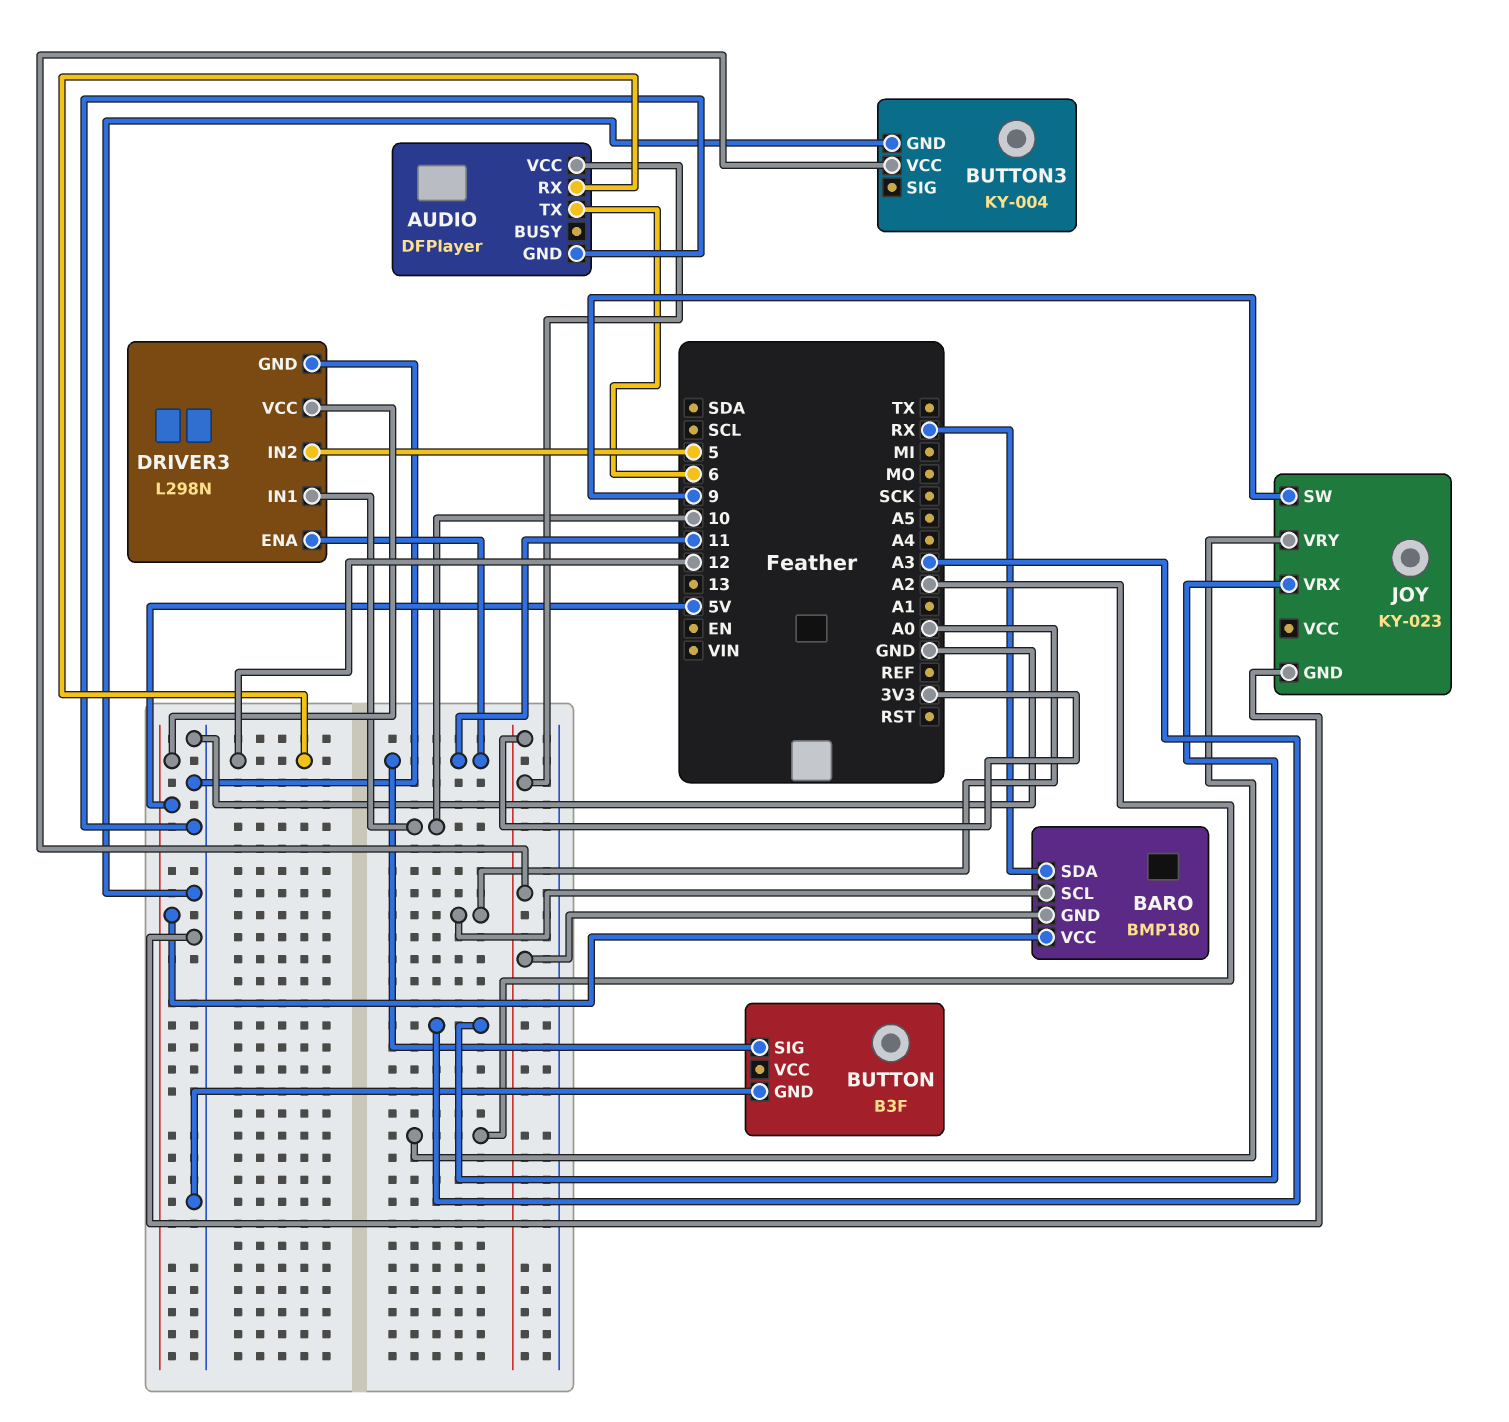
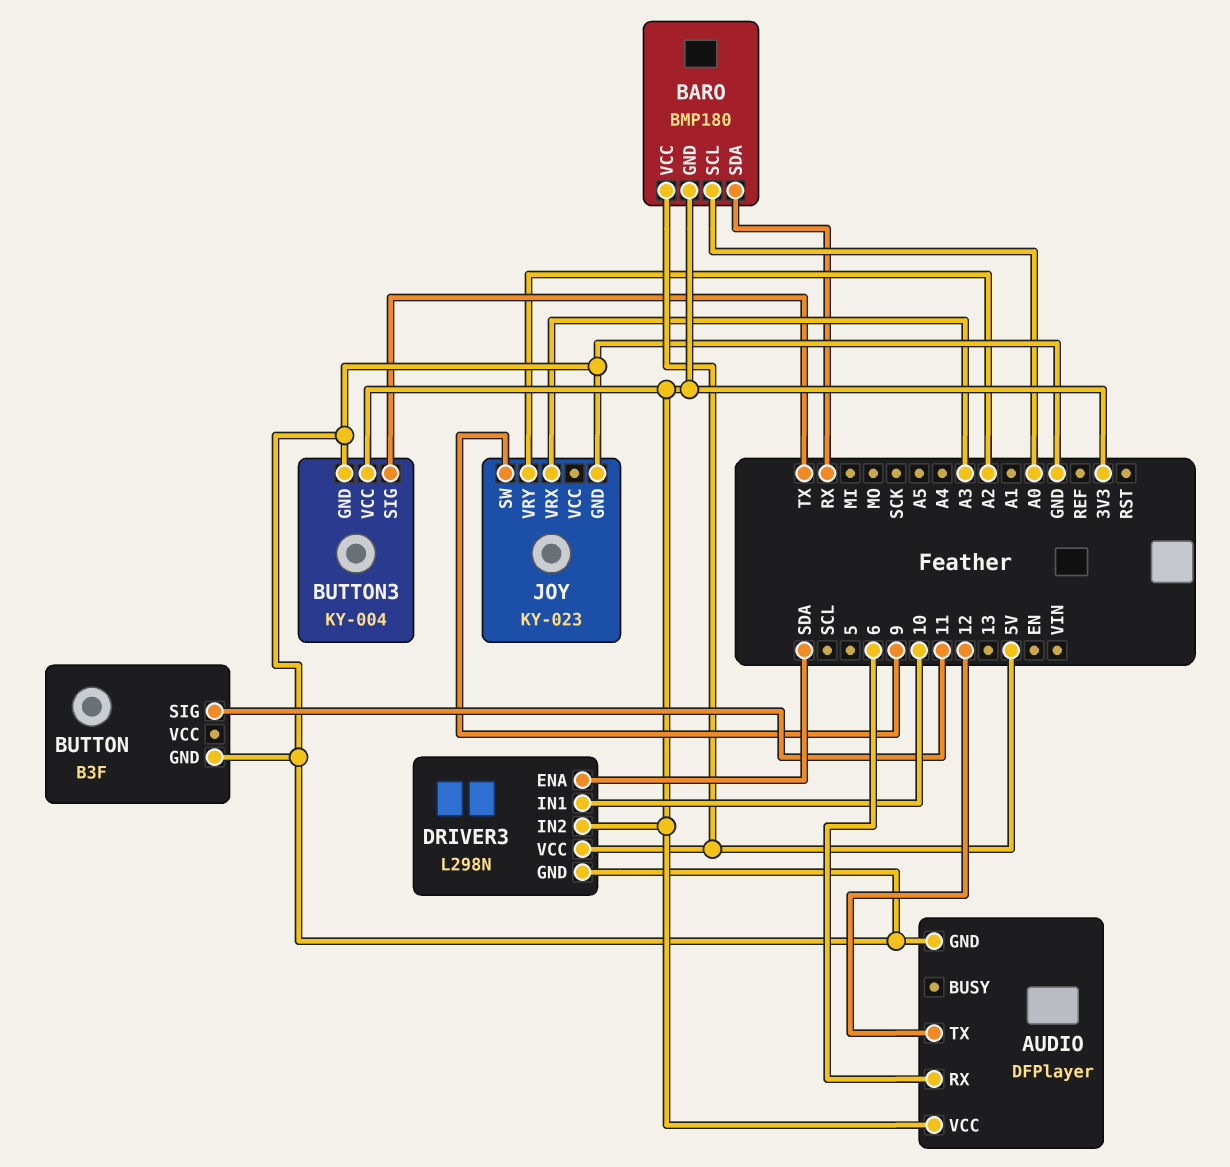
AUDIO pin RX: 12 -> 6
AUDIO pin TX: 6 -> 12
BUTTON3 pin SIG: none -> TX
DRIVER3 pin ENA: 11 -> SDA
DRIVER3 pin IN2: 5 -> 3V3

